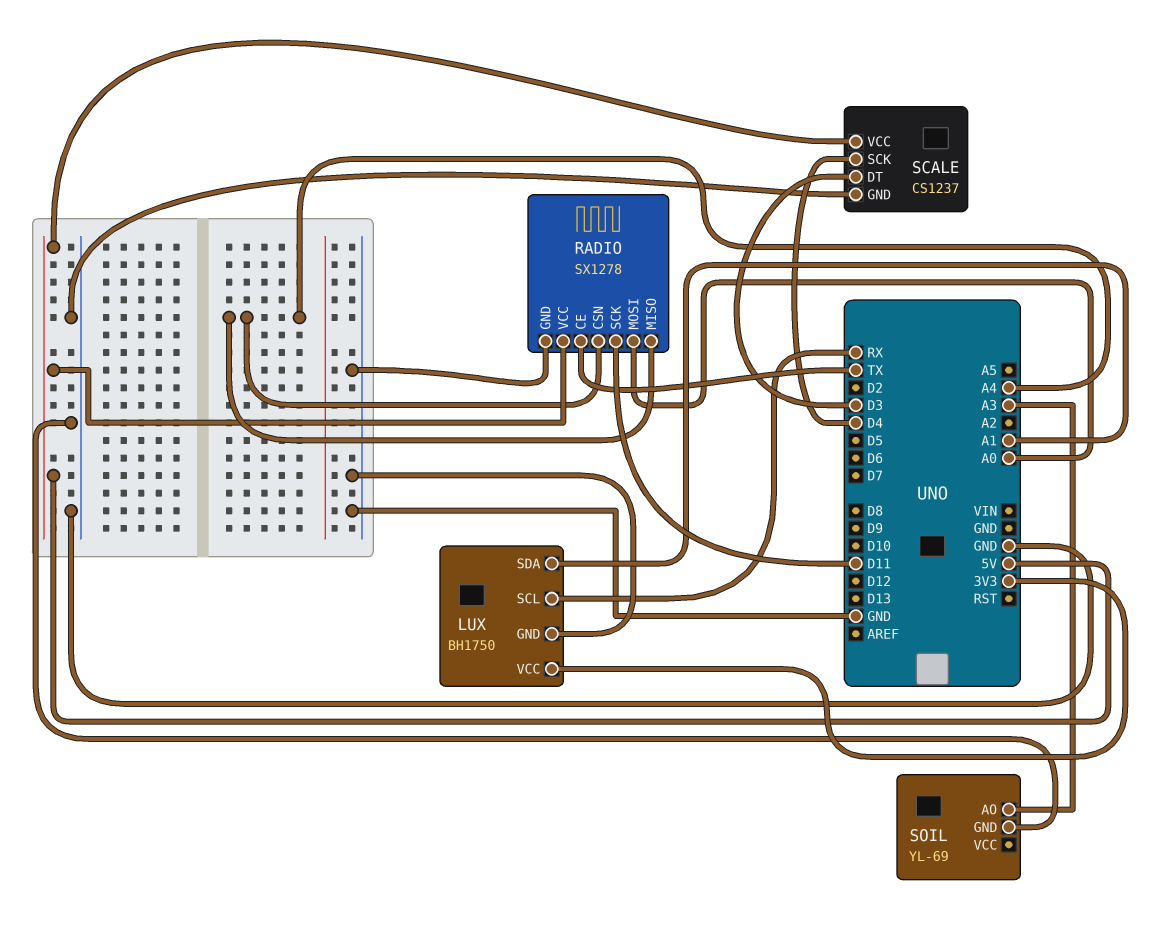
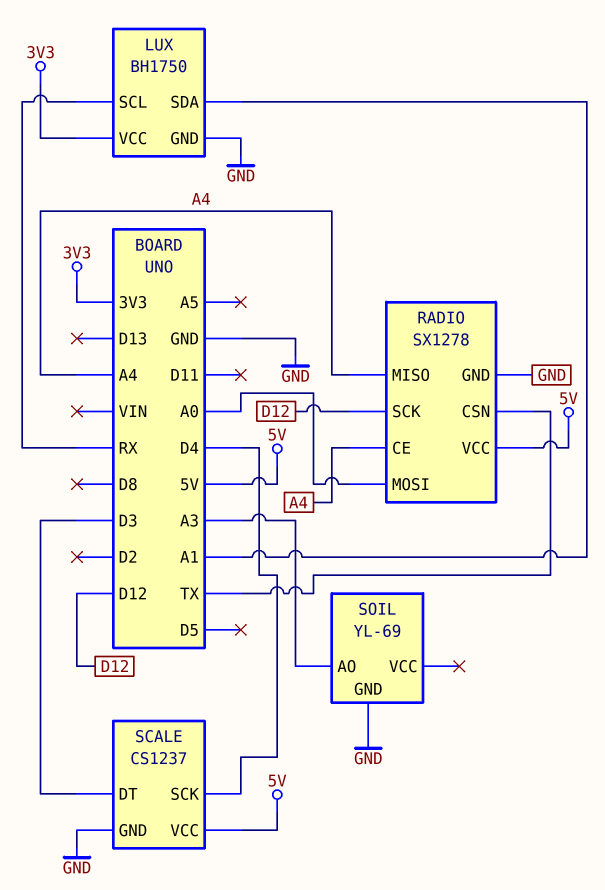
RADIO pin CE: TX -> A4
RADIO pin CSN: A4 -> TX
RADIO pin SCK: D11 -> D12

